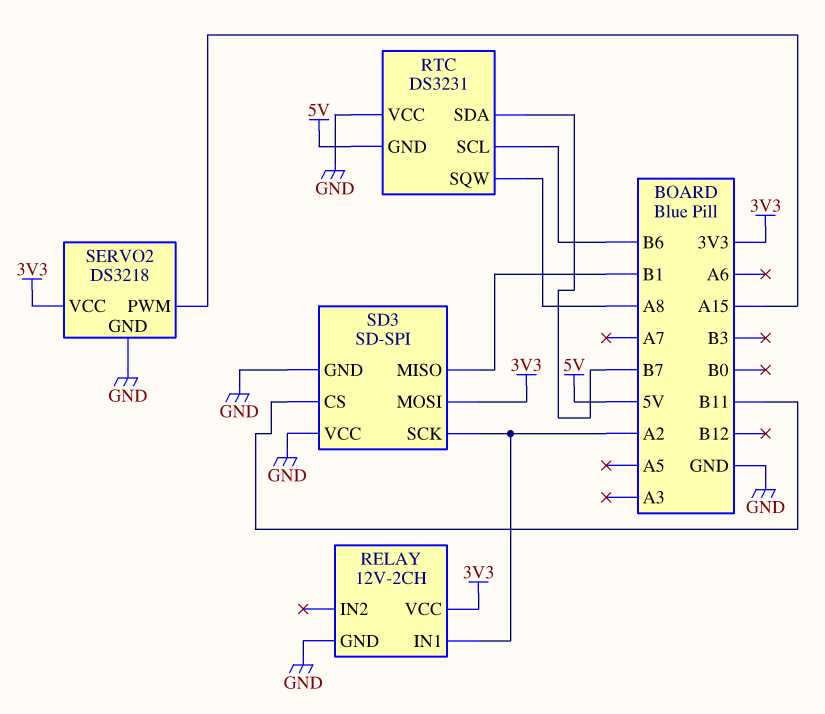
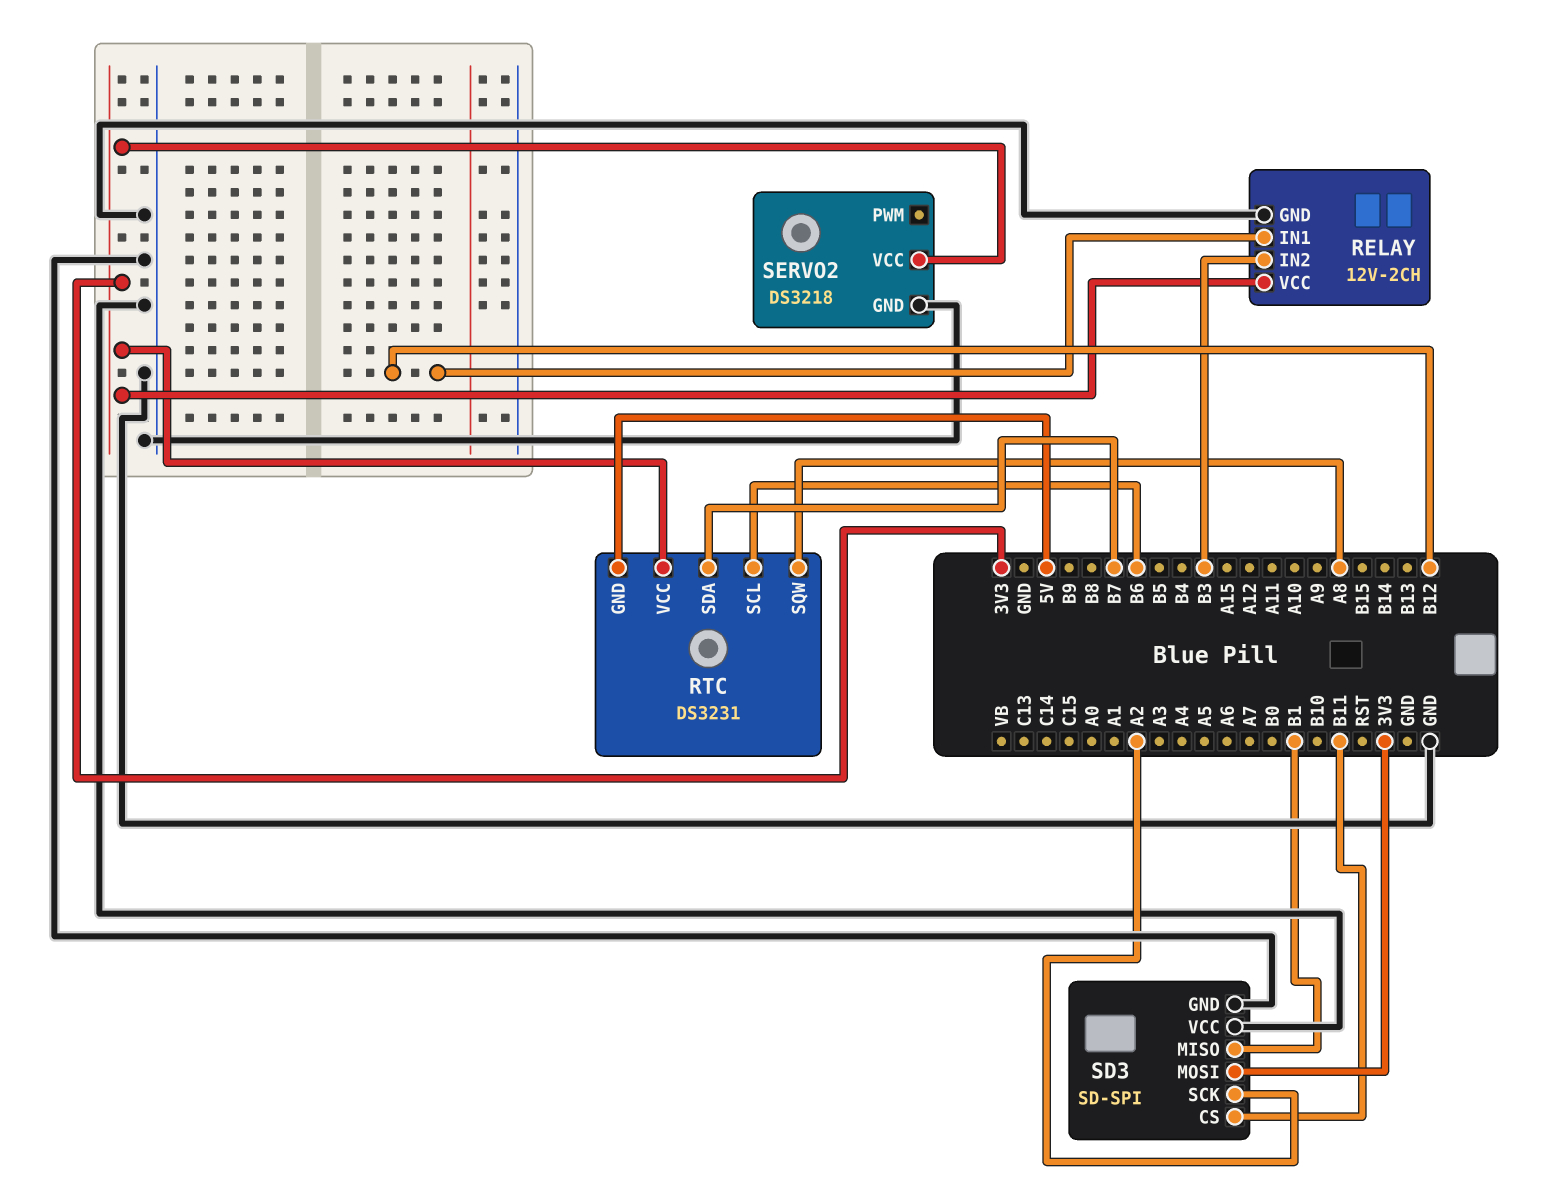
RELAY pin IN1: A2 -> B12
RELAY pin IN2: none -> B3
RTC pin VCC: GND -> 3V3
SERVO2 pin PWM: A15 -> none

